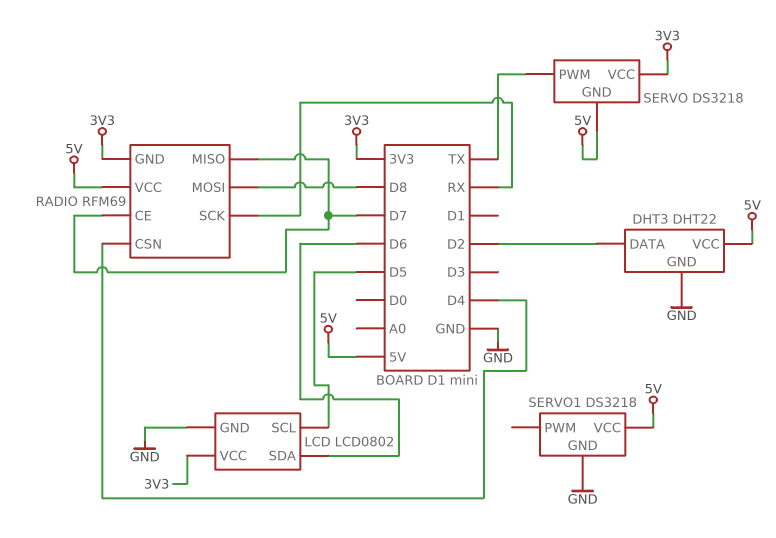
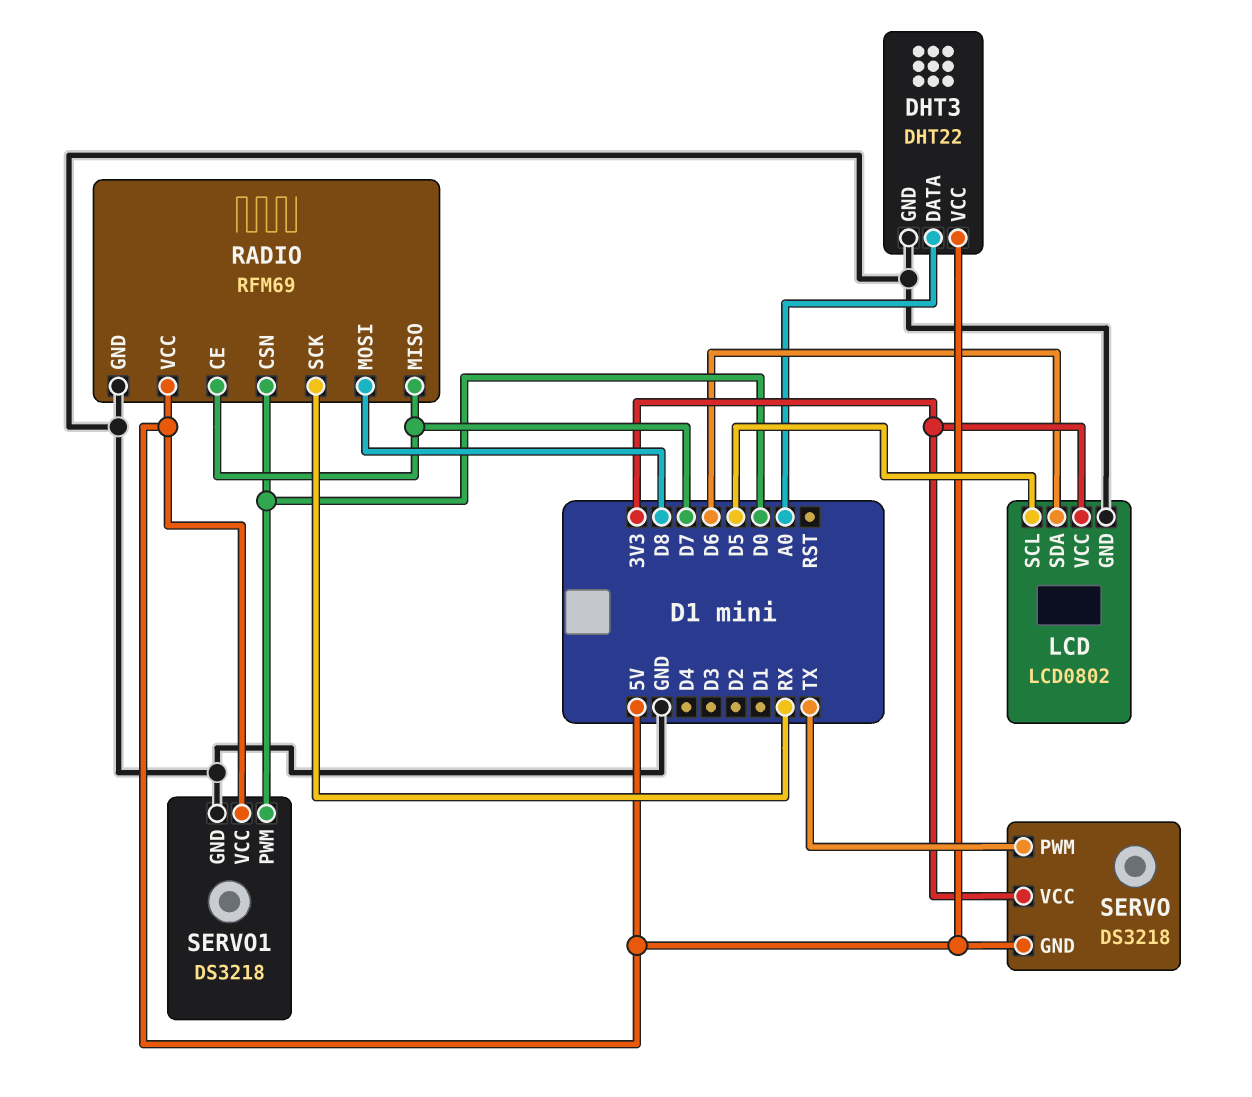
DHT3 pin DATA: D2 -> A0
RADIO pin CSN: D4 -> D0
RADIO pin GND: 3V3 -> GND
SERVO1 pin PWM: none -> D0

